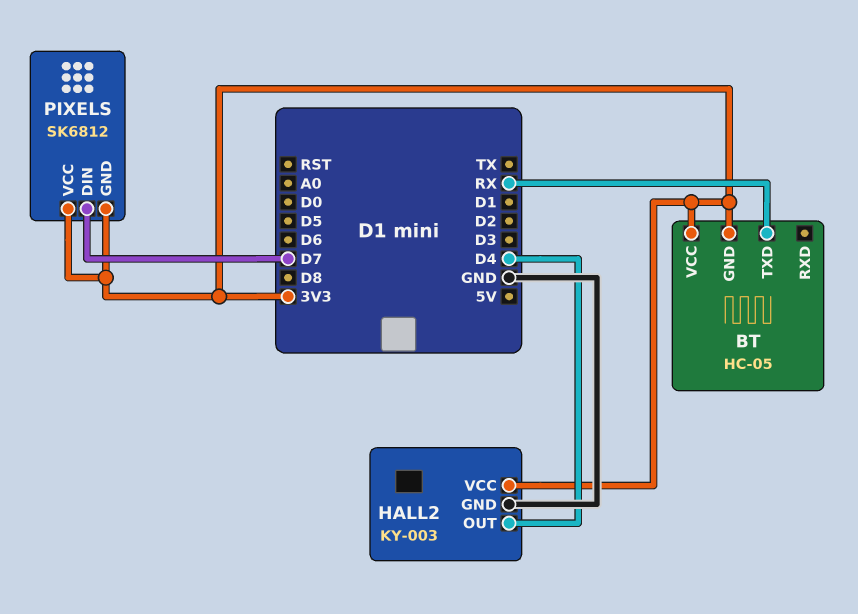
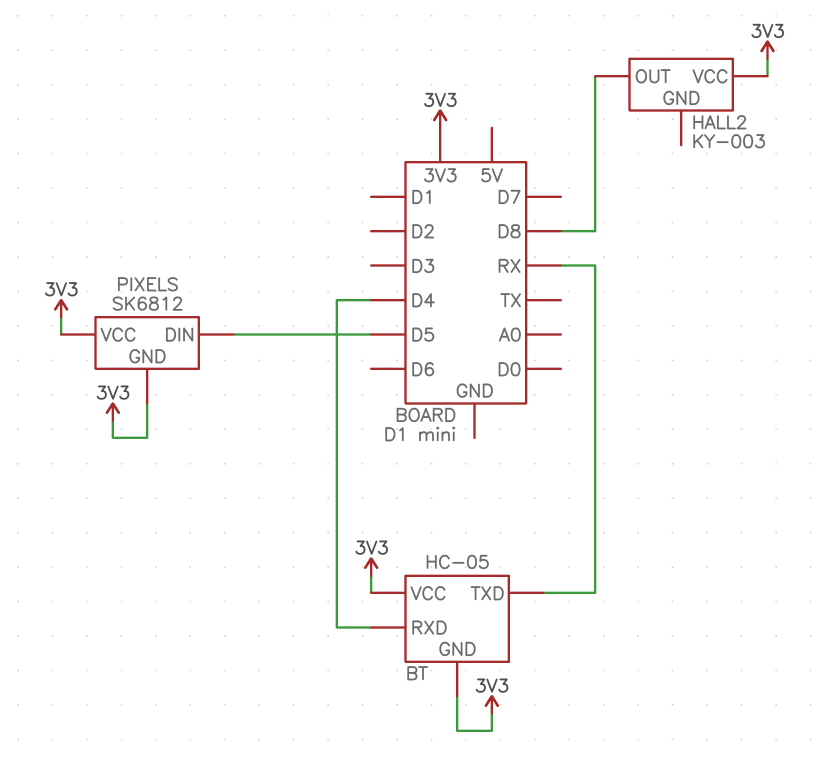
BT pin RXD: none -> D4
HALL2 pin GND: GND -> none
HALL2 pin OUT: D4 -> D8
PIXELS pin DIN: D7 -> D5

